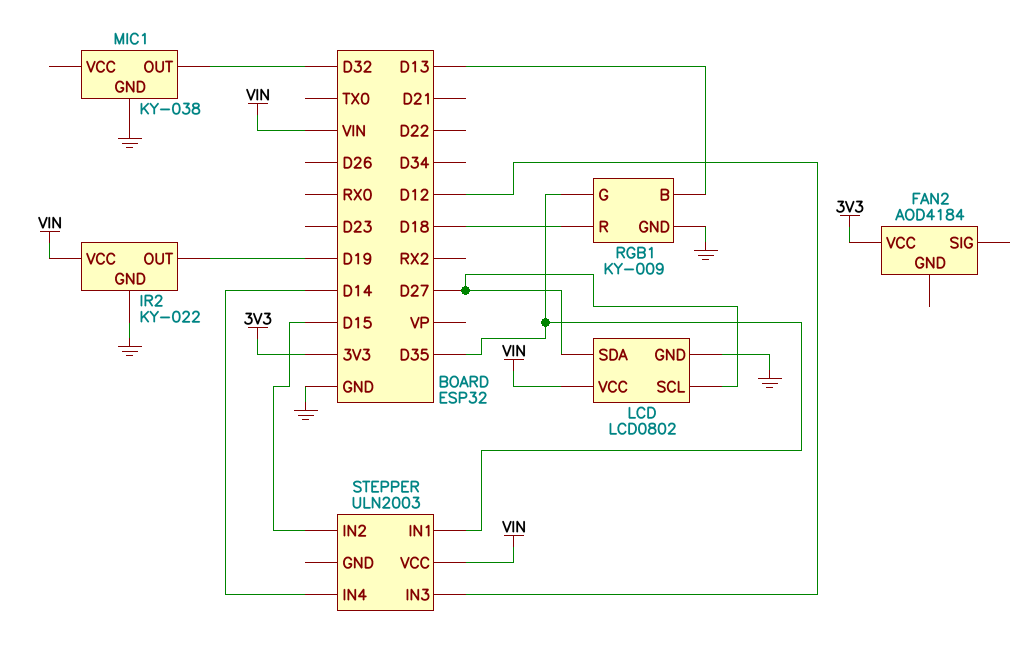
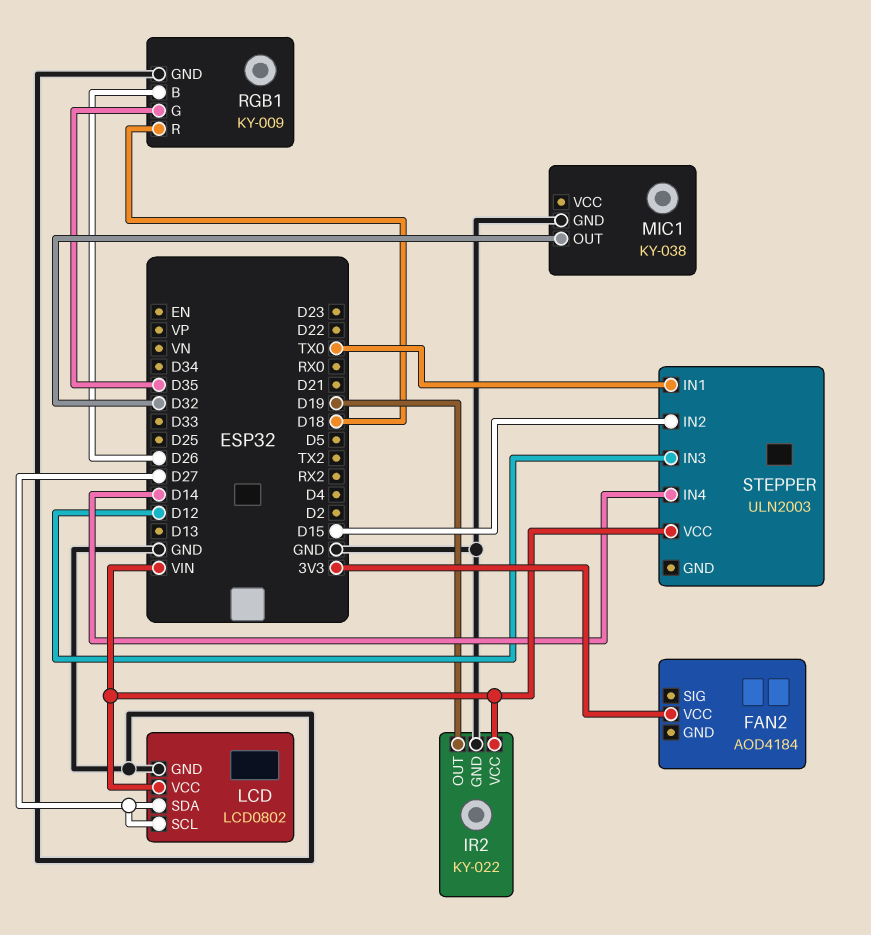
RGB1 pin B: D13 -> D26
STEPPER pin IN1: D35 -> TX0

